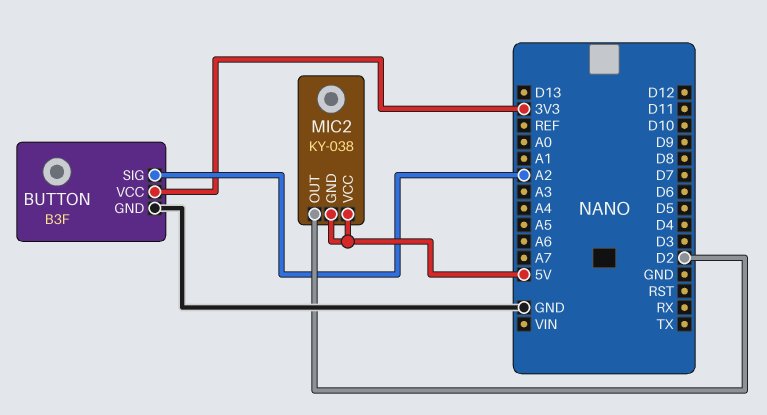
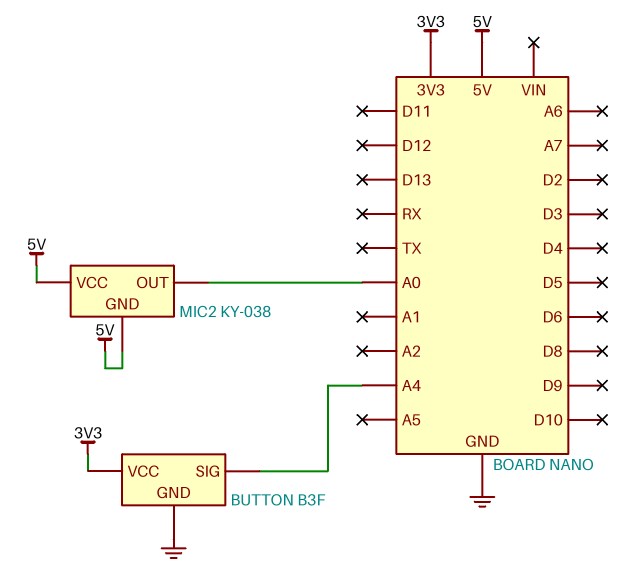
BUTTON pin SIG: A2 -> A4
MIC2 pin OUT: D2 -> A0

